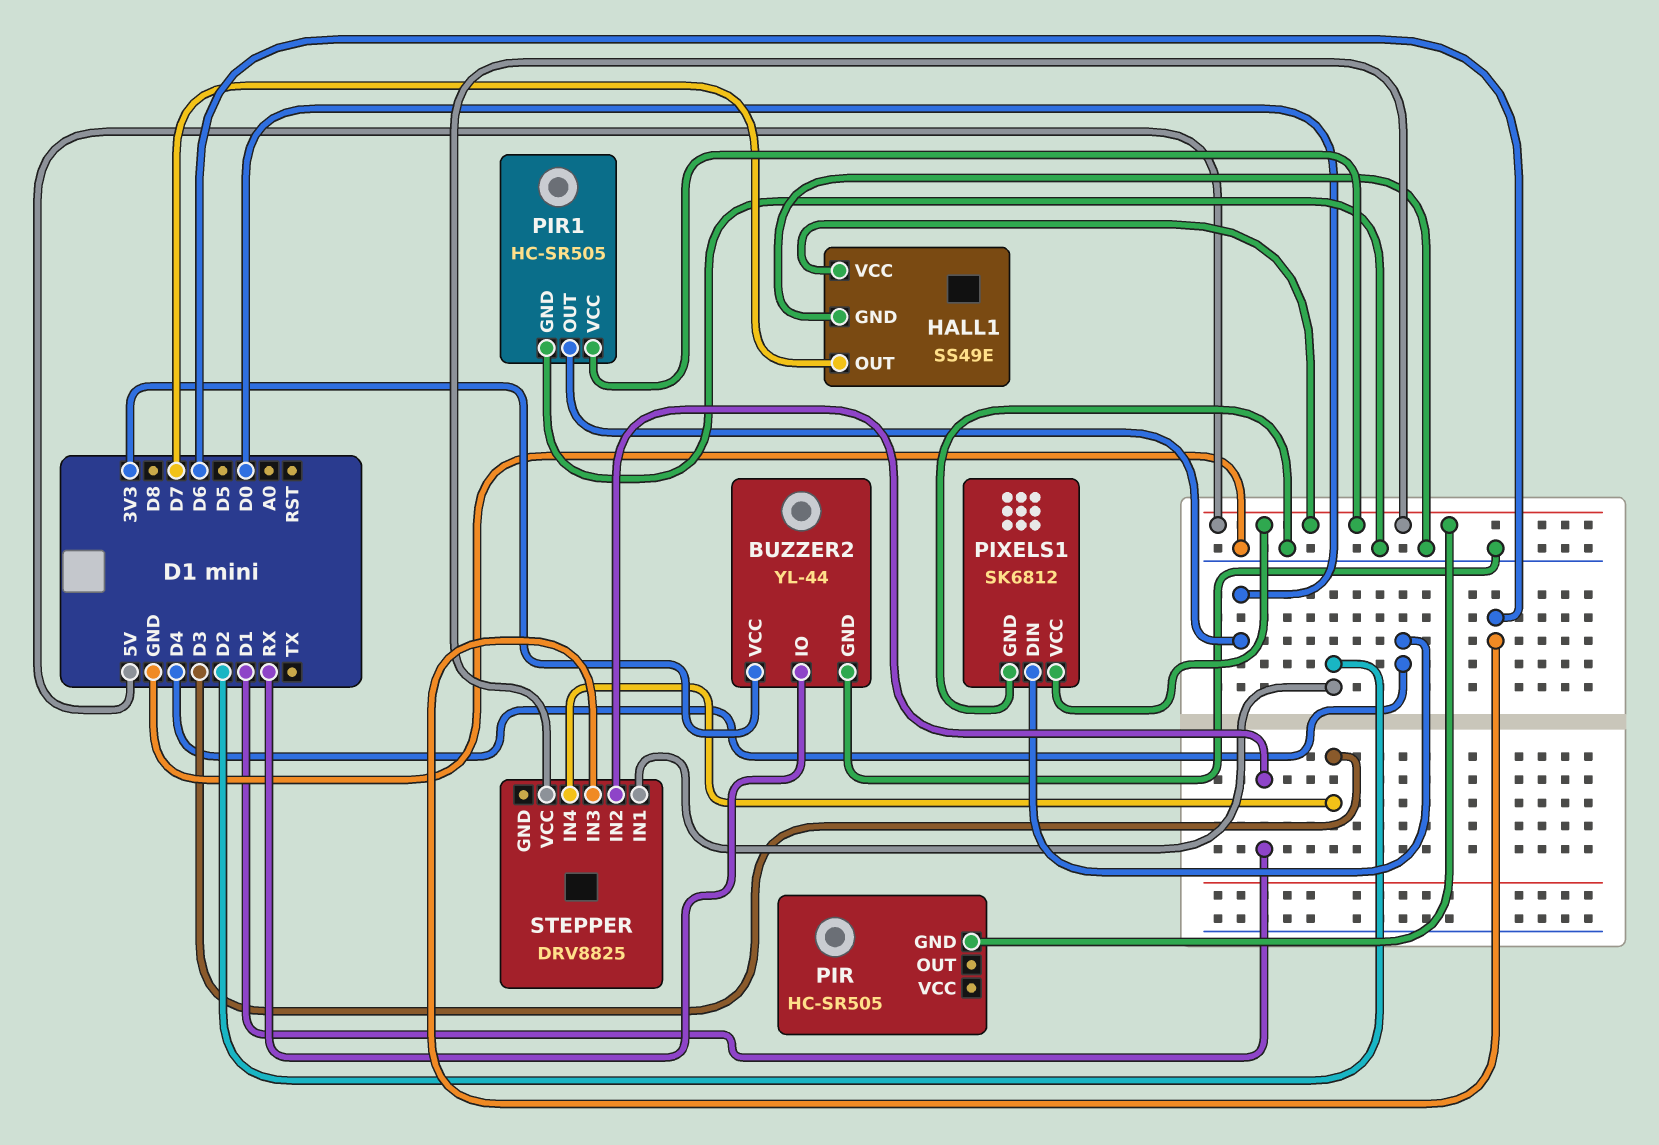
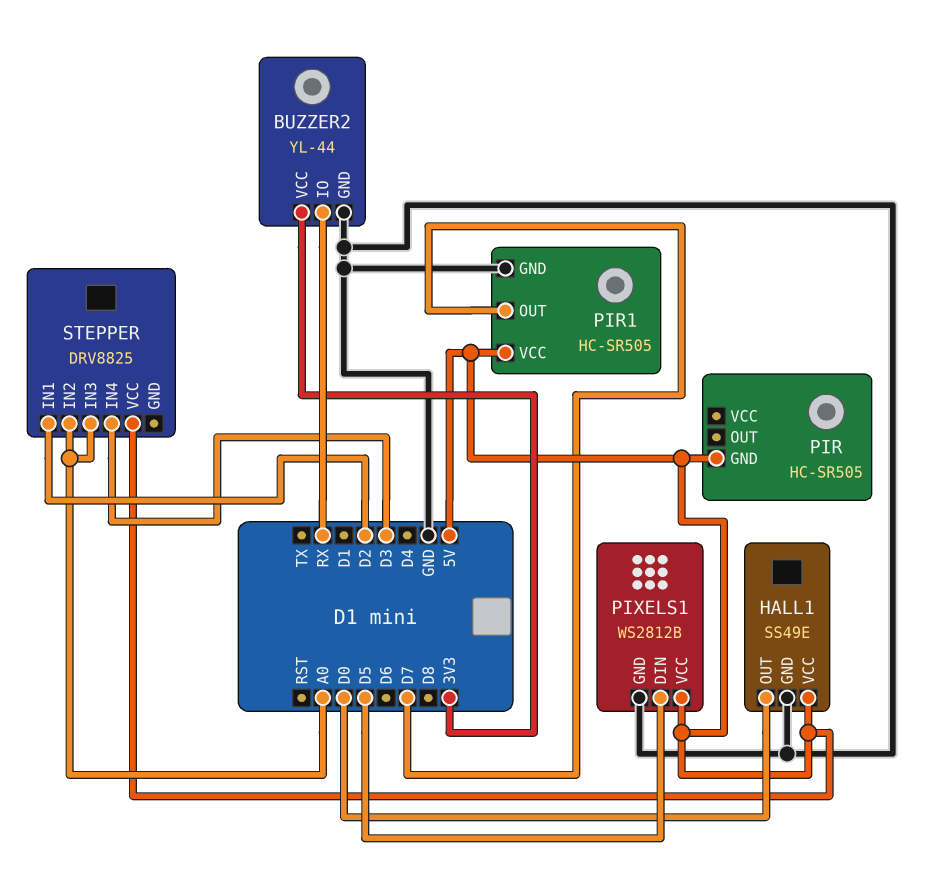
HALL1 pin OUT: D7 -> D0
PIR1 pin OUT: D0 -> D7
PIXELS1: SK6812 -> WS2812B
PIXELS1 pin DIN: D4 -> D5
STEPPER pin IN2: D1 -> A0
STEPPER pin IN3: D6 -> A0

